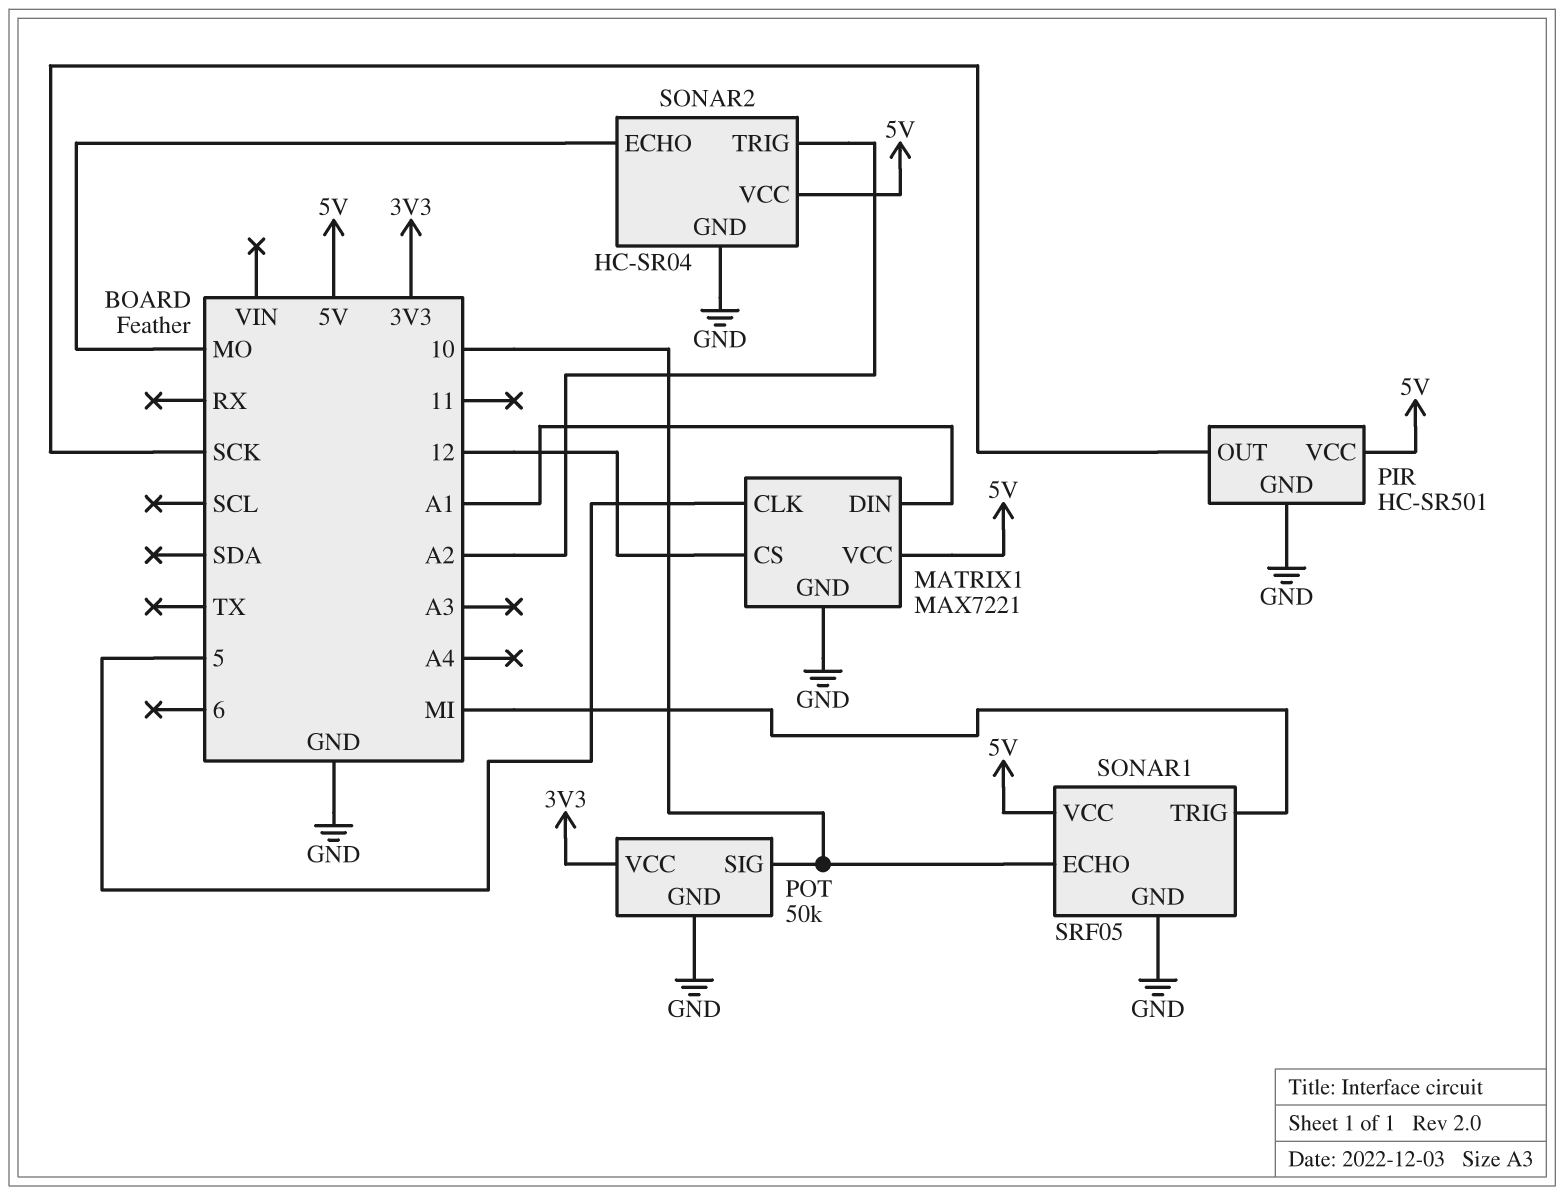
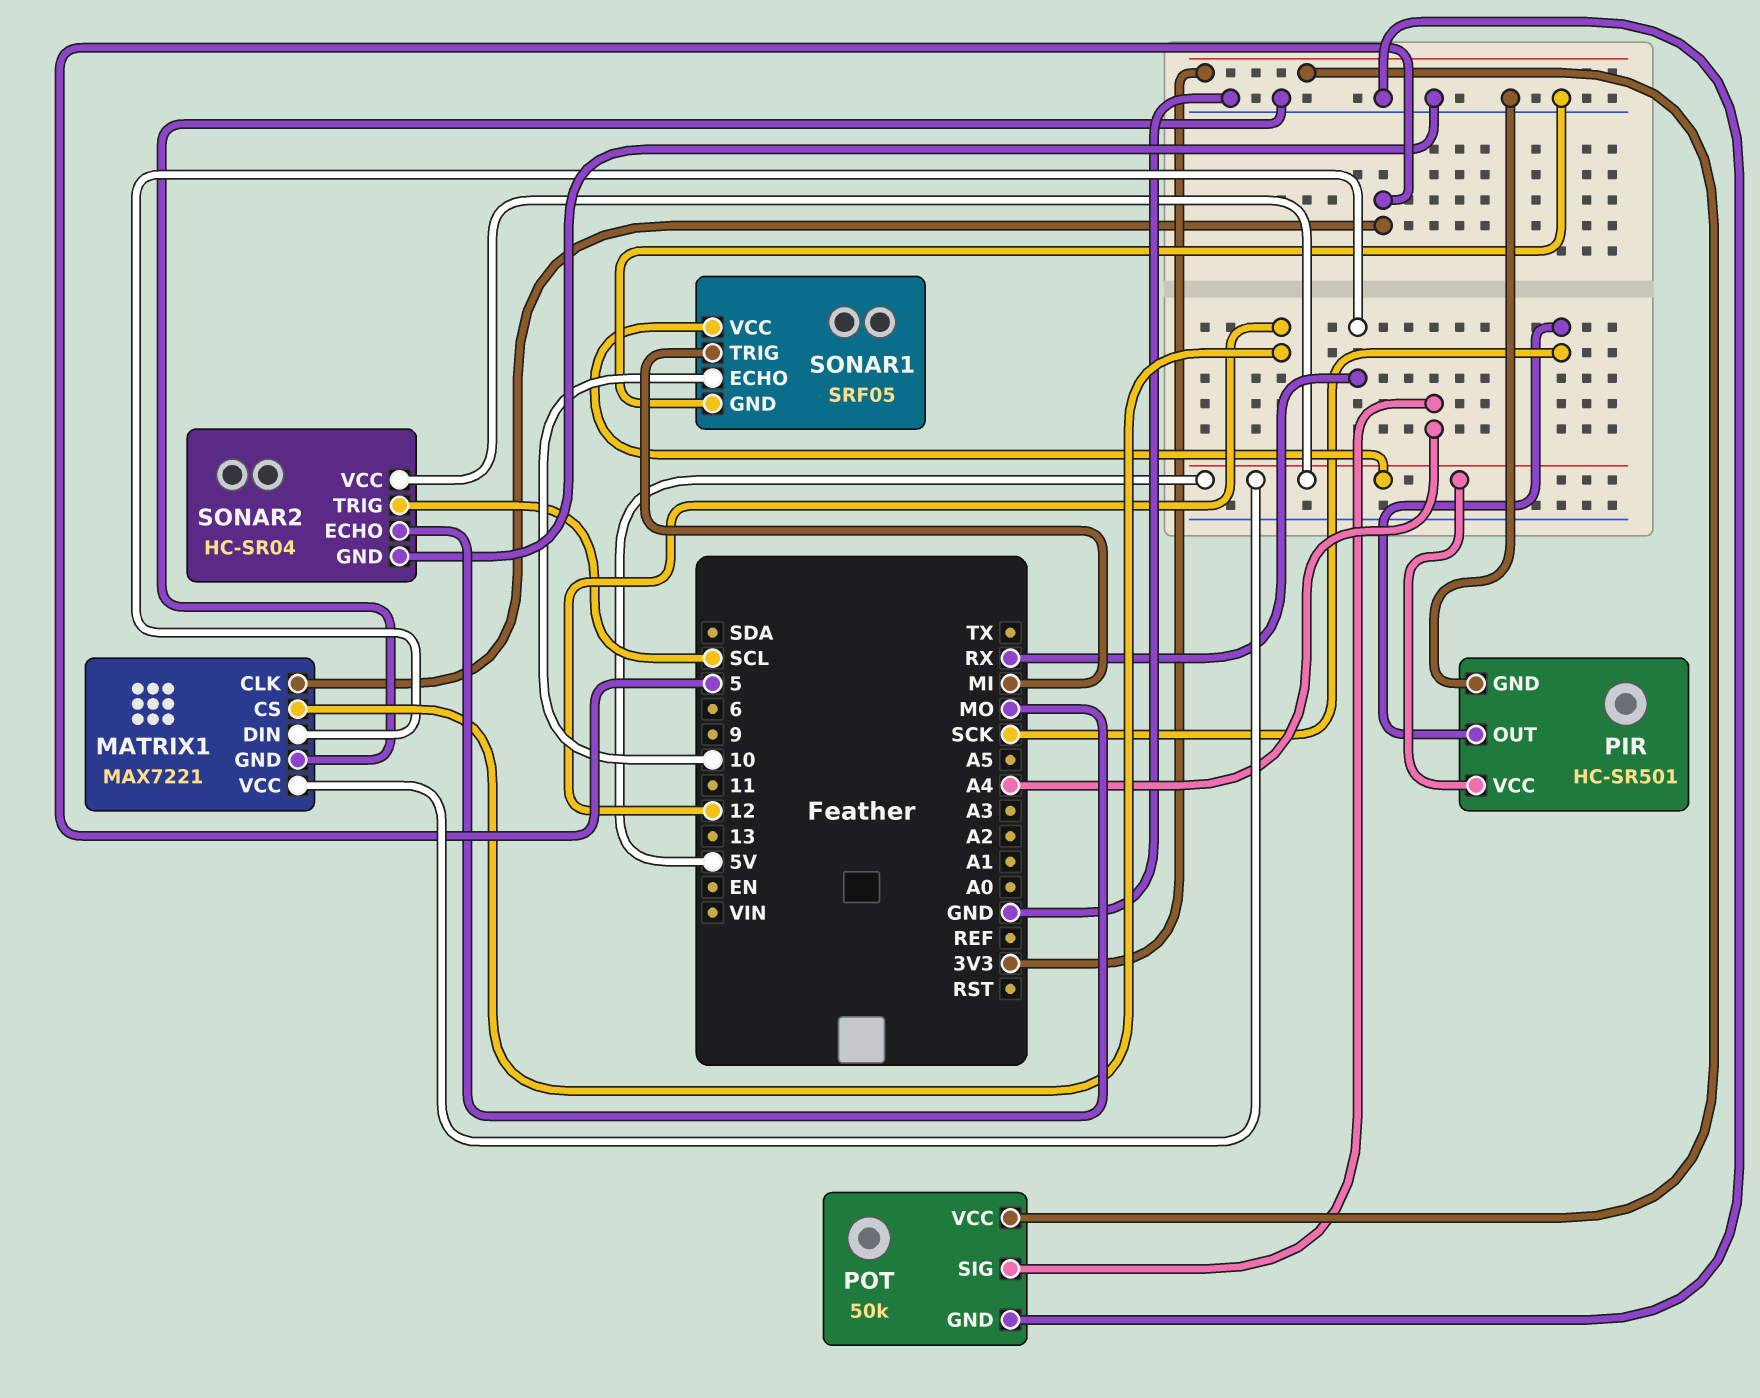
MATRIX1 pin DIN: A1 -> RX
POT pin SIG: 10 -> A4
SONAR2 pin TRIG: A2 -> SCL

